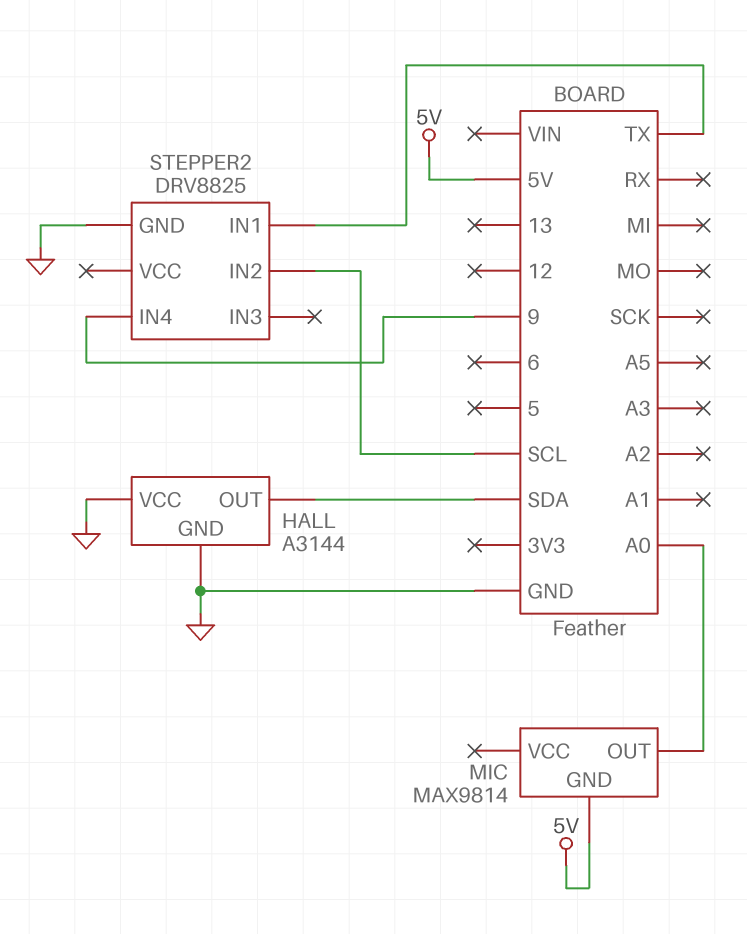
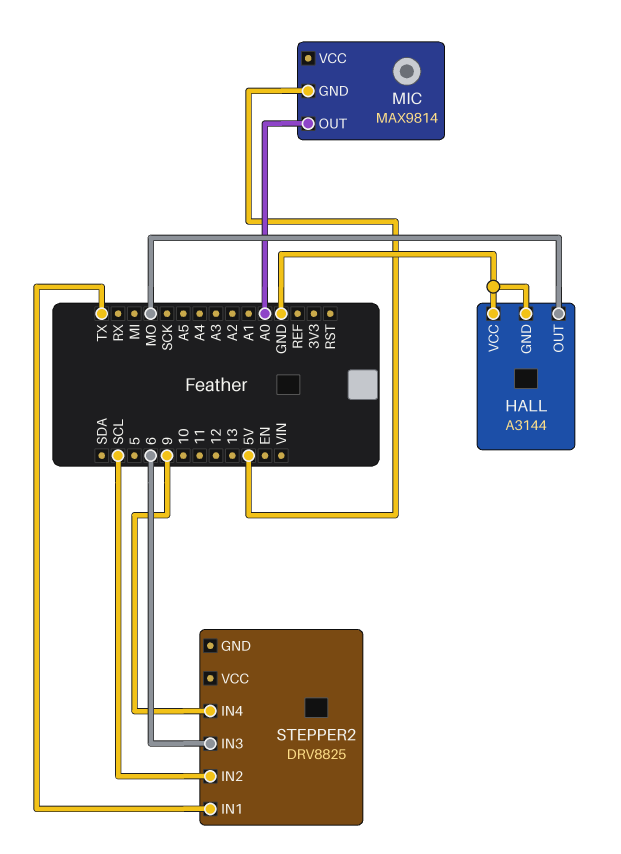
HALL pin OUT: SDA -> MO
STEPPER2 pin GND: GND -> none
STEPPER2 pin IN3: none -> 6

